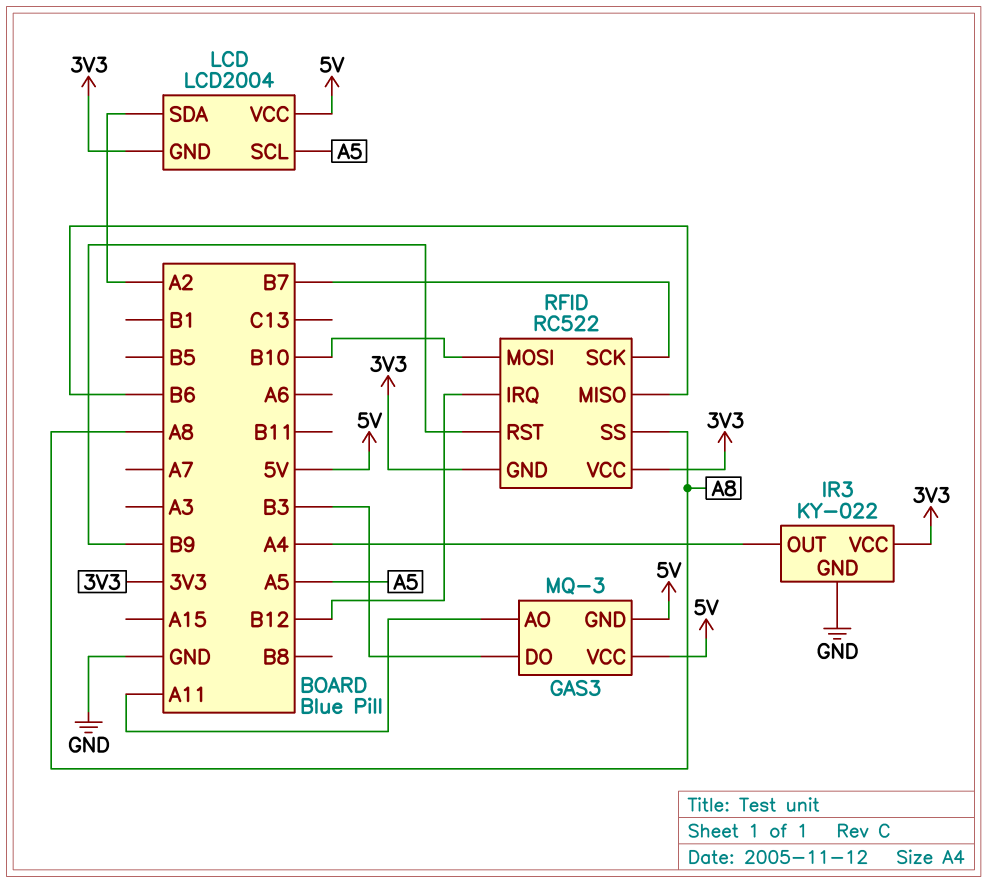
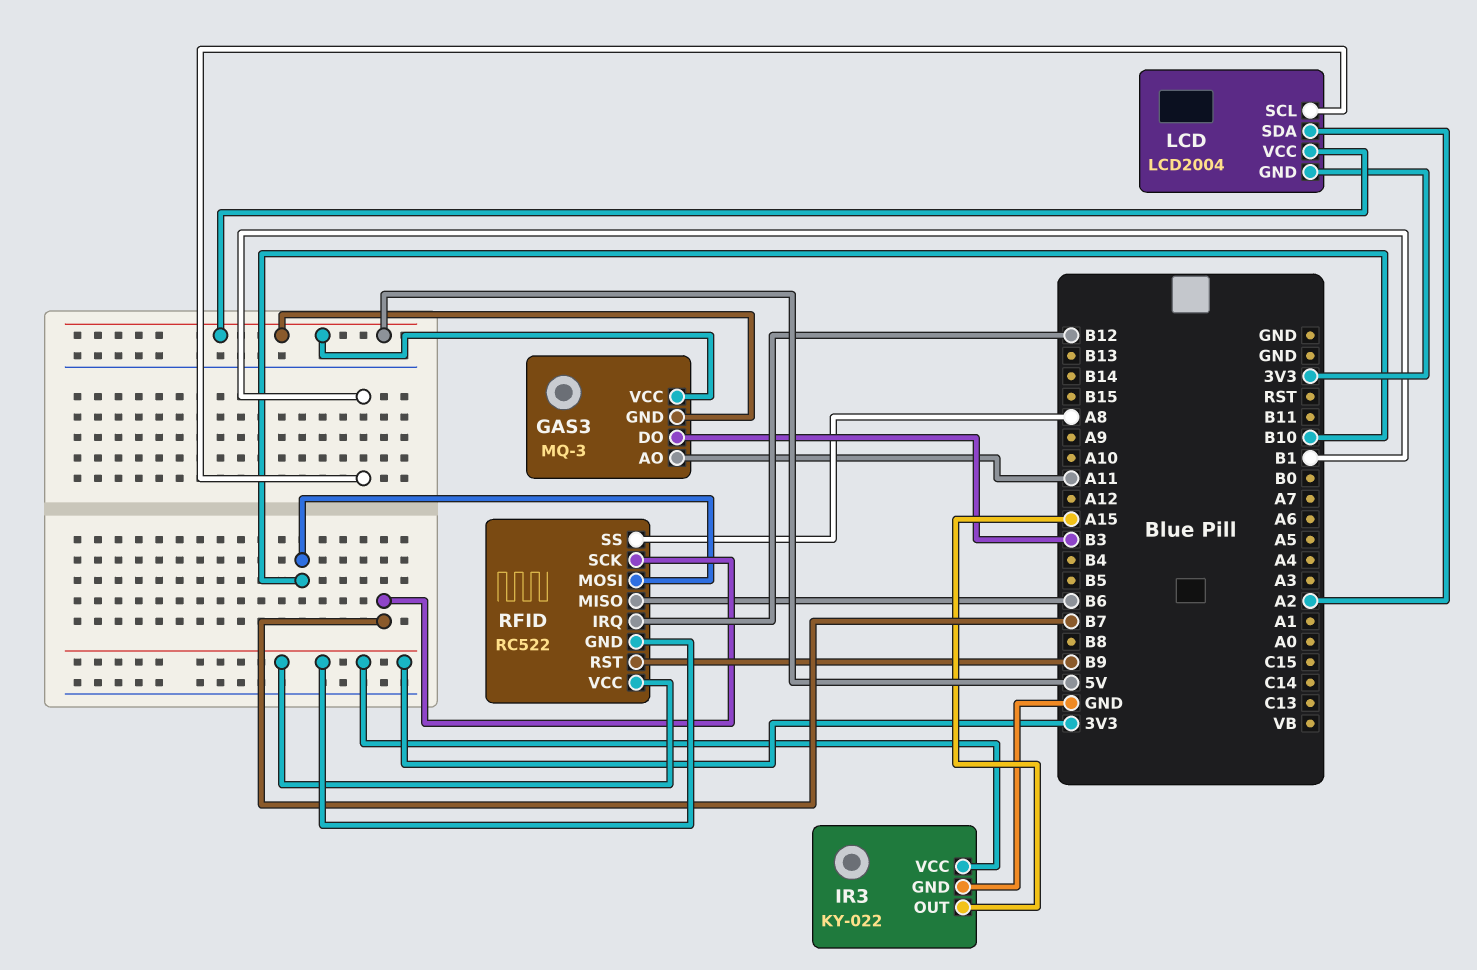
IR3 pin OUT: A4 -> A15
LCD pin SCL: A5 -> B1

